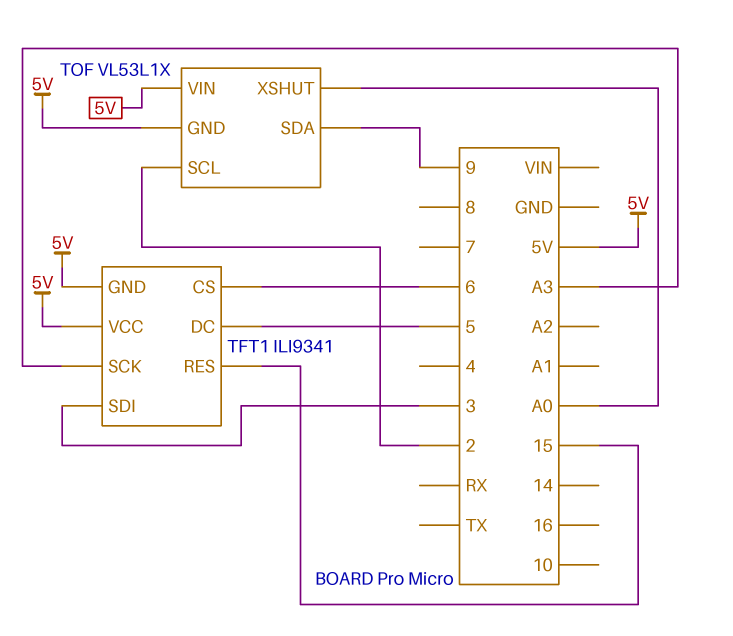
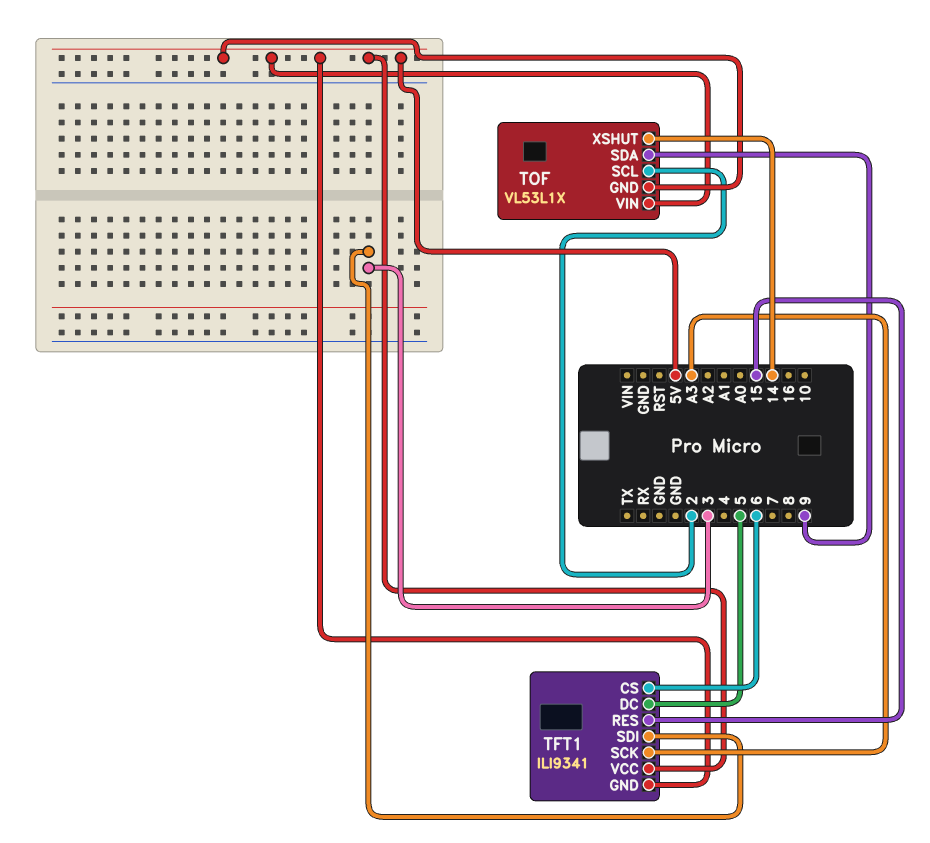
TOF pin XSHUT: A0 -> 14

